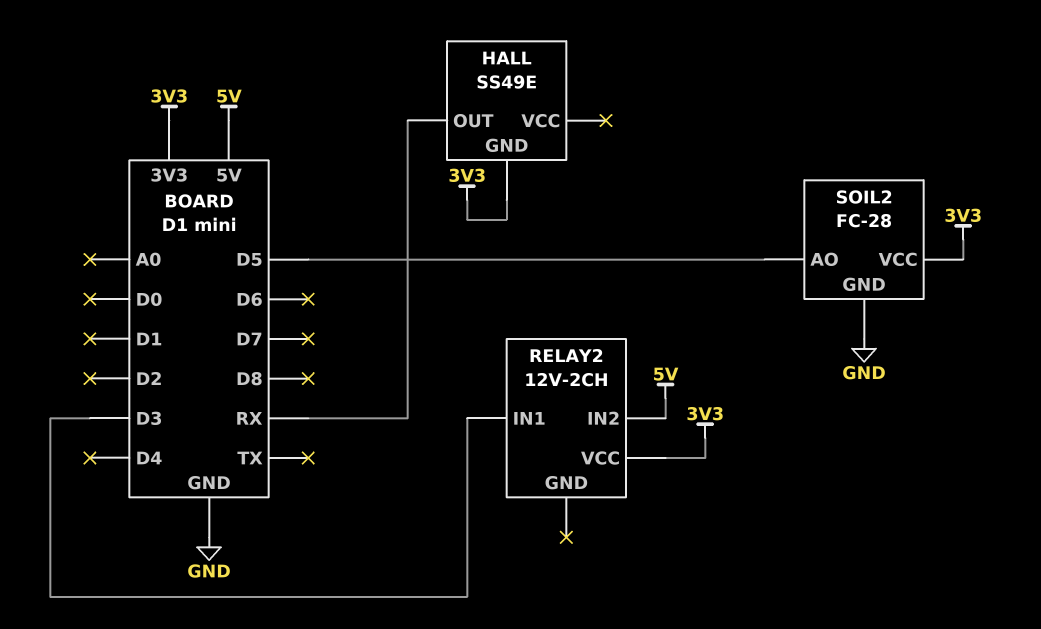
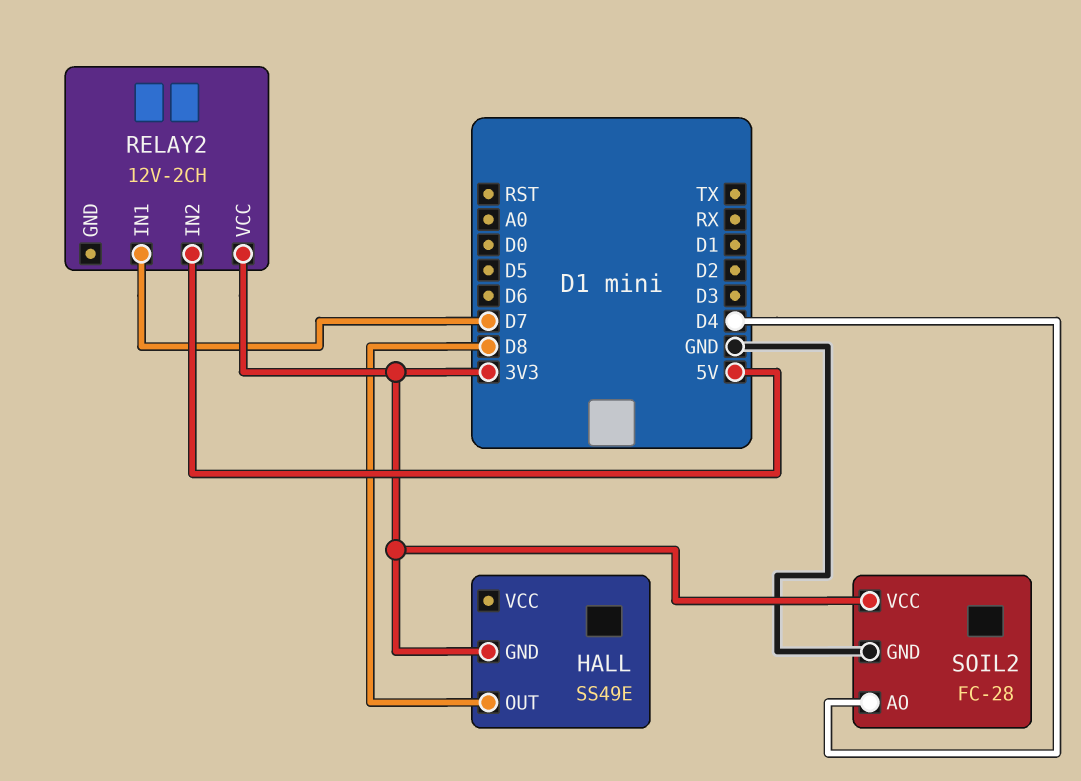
HALL pin OUT: RX -> D8
RELAY2 pin IN1: D3 -> D7
SOIL2 pin AO: D5 -> D4

